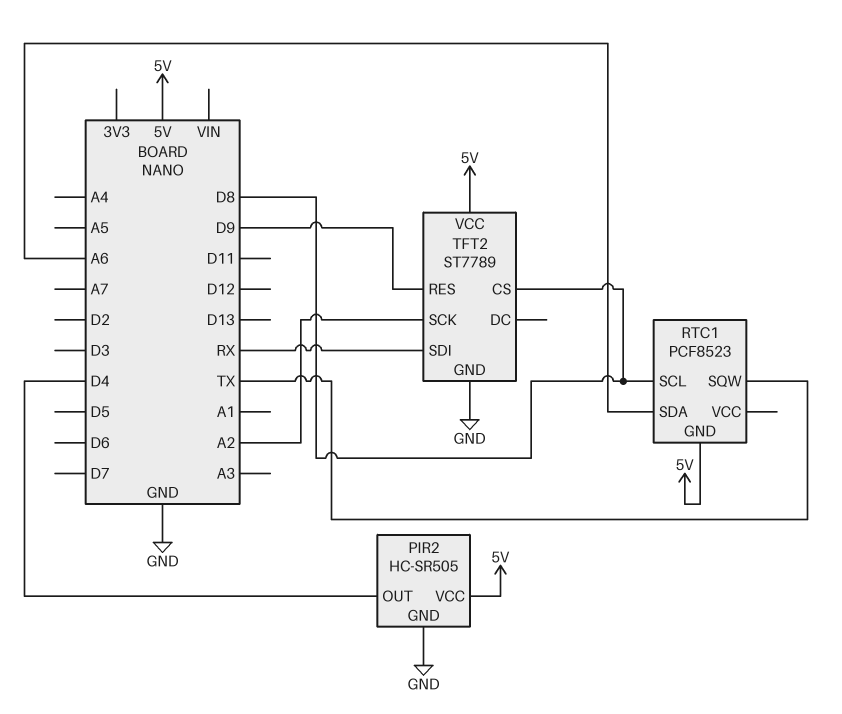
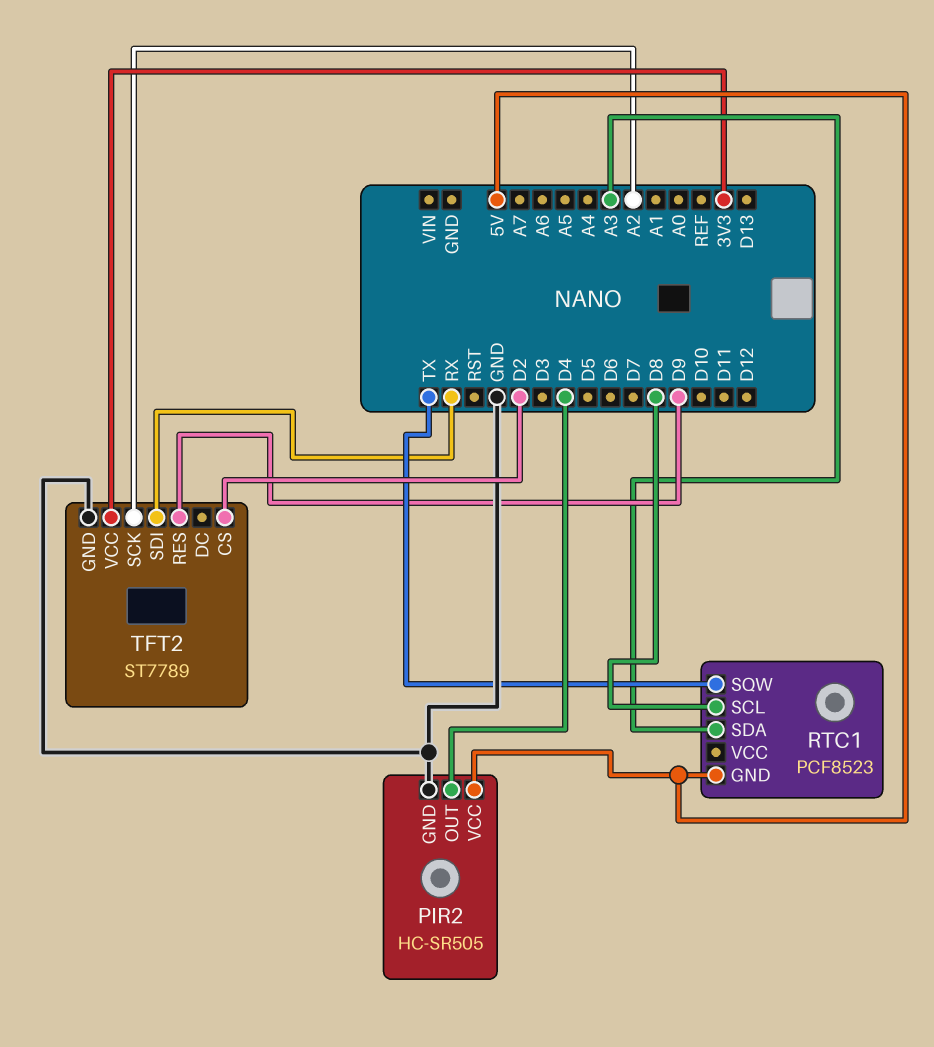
RTC1 pin SDA: A6 -> A3
TFT2 pin CS: D8 -> D2
TFT2 pin VCC: 5V -> 3V3

